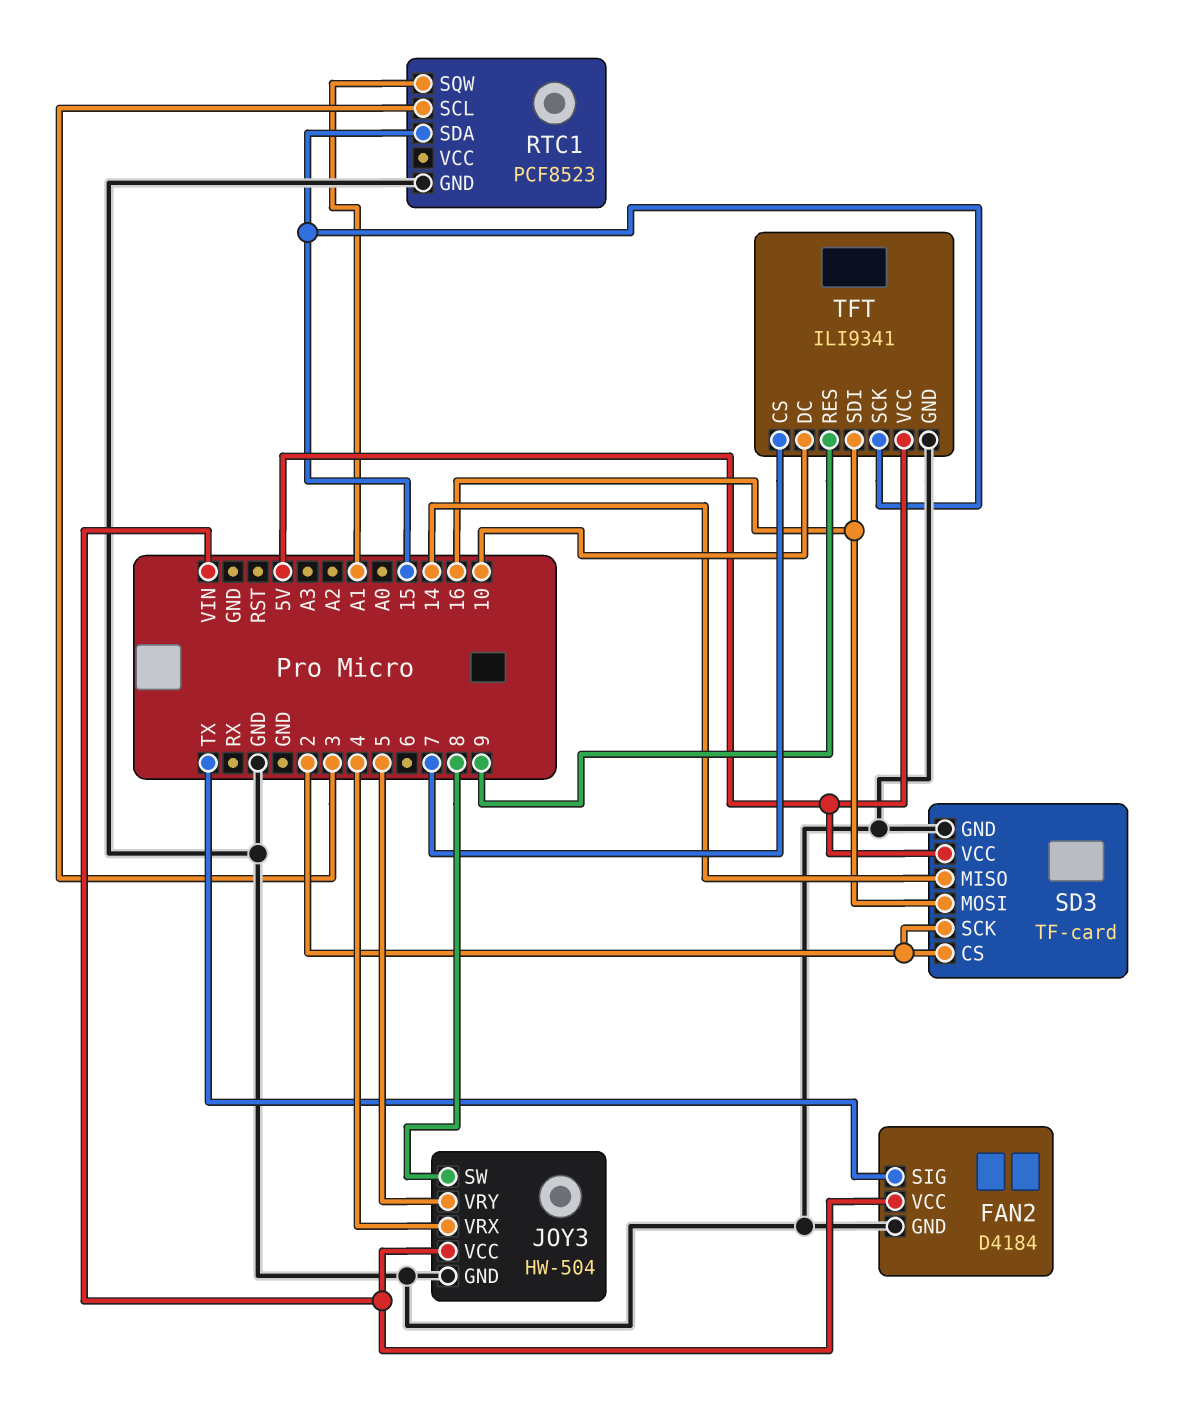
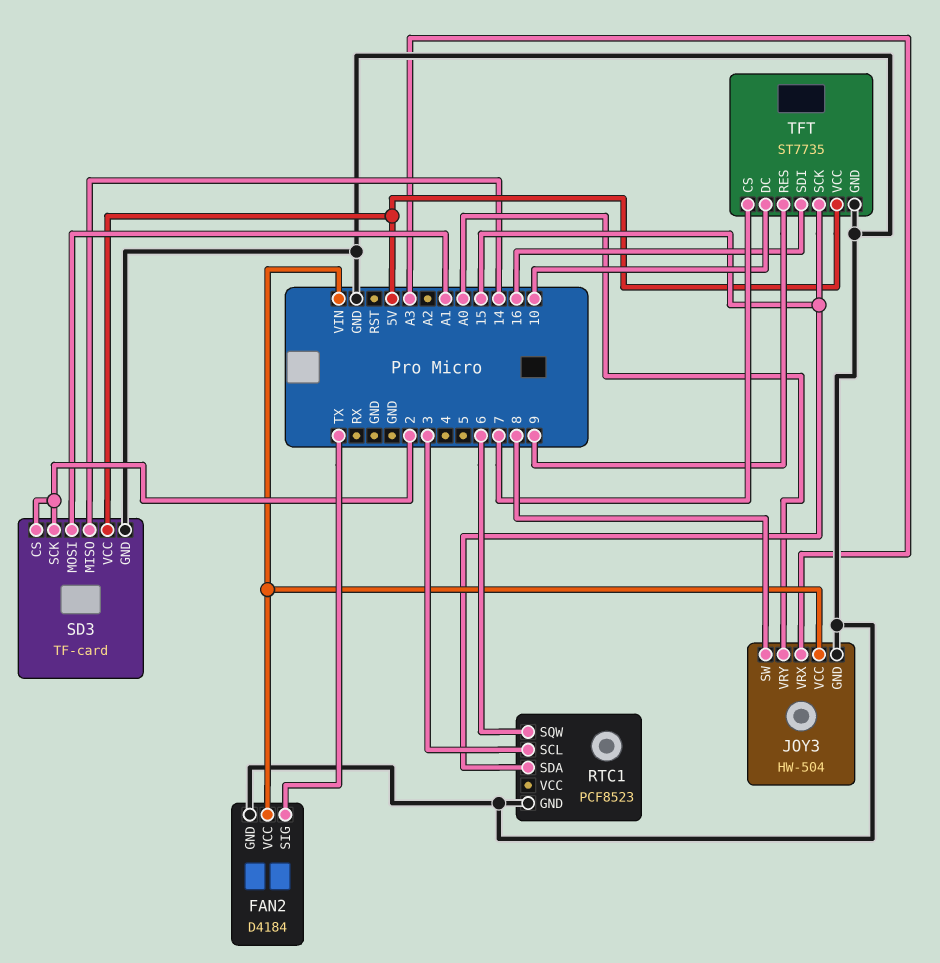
JOY3 pin VRX: 4 -> A3
JOY3 pin VRY: 5 -> A0
RTC1 pin SQW: A1 -> 6
SD3 pin MOSI: 16 -> A1
TFT: ILI9341 -> ST7735

